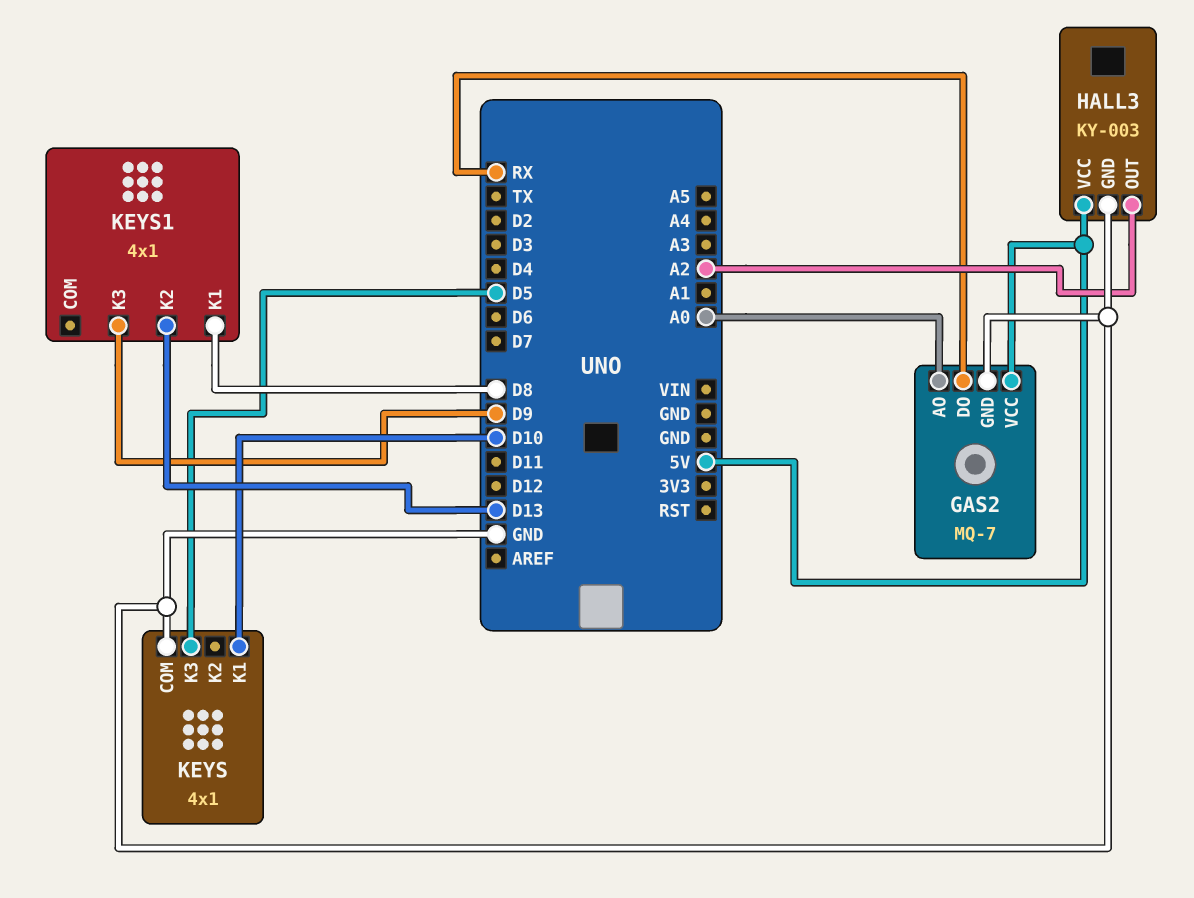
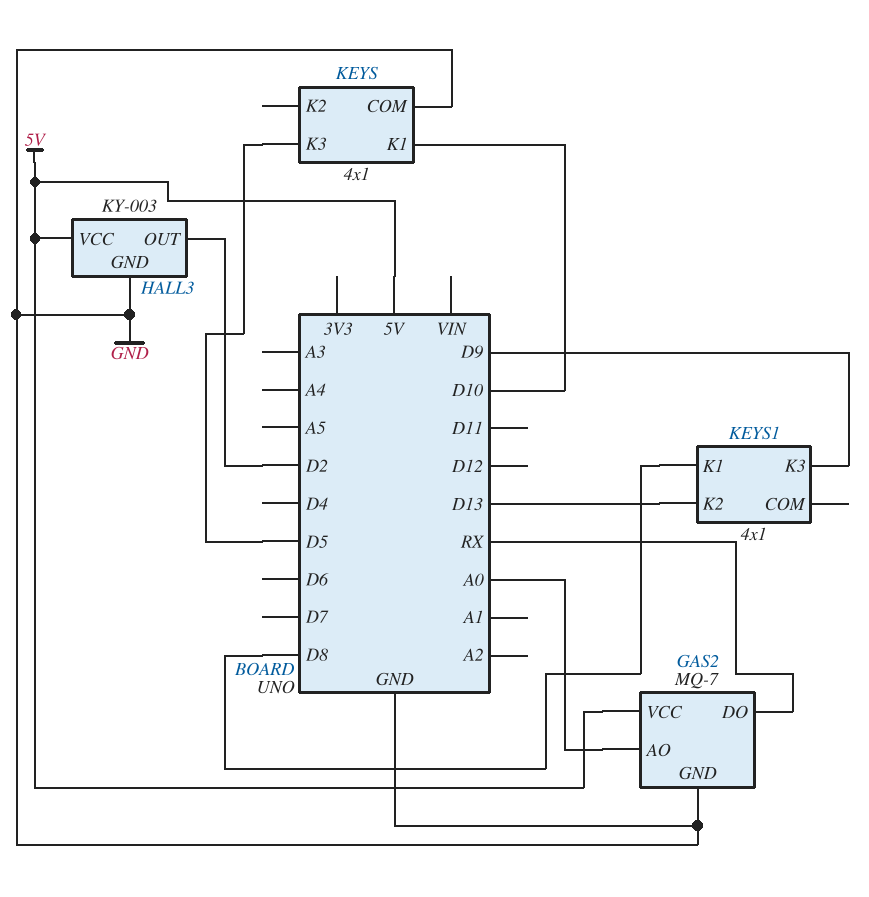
HALL3 pin OUT: A2 -> D2

